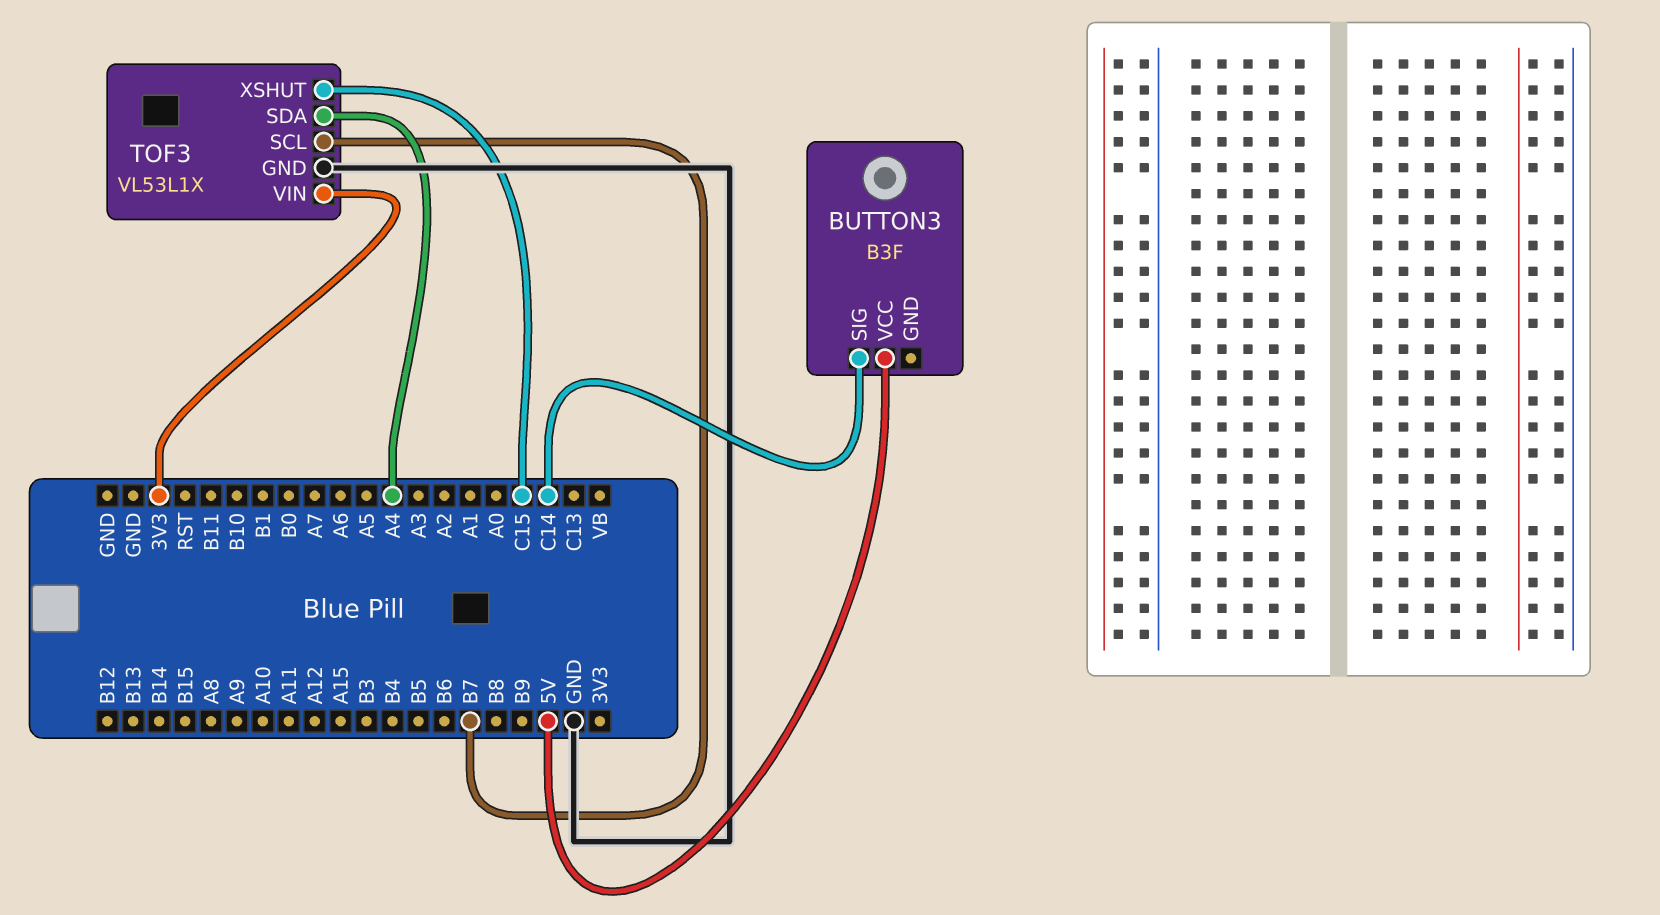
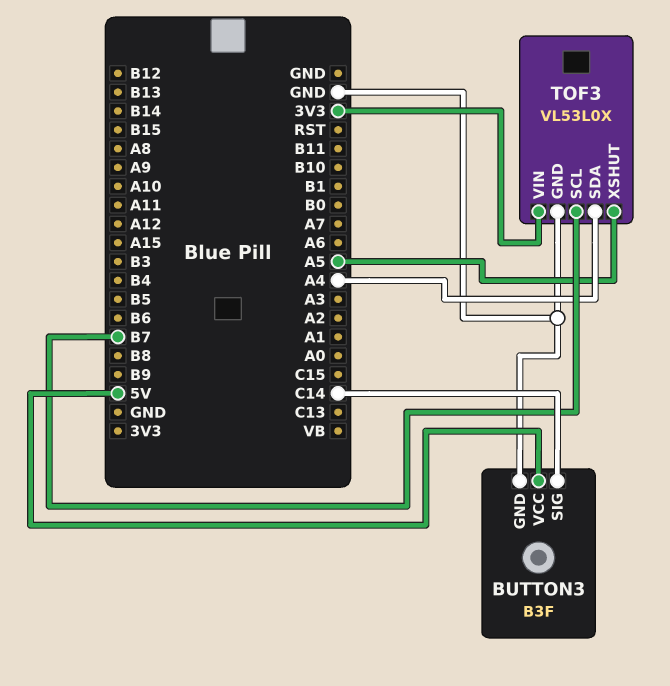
BUTTON3 pin GND: none -> GND
TOF3: VL53L1X -> VL53L0X
TOF3 pin XSHUT: C15 -> A5

